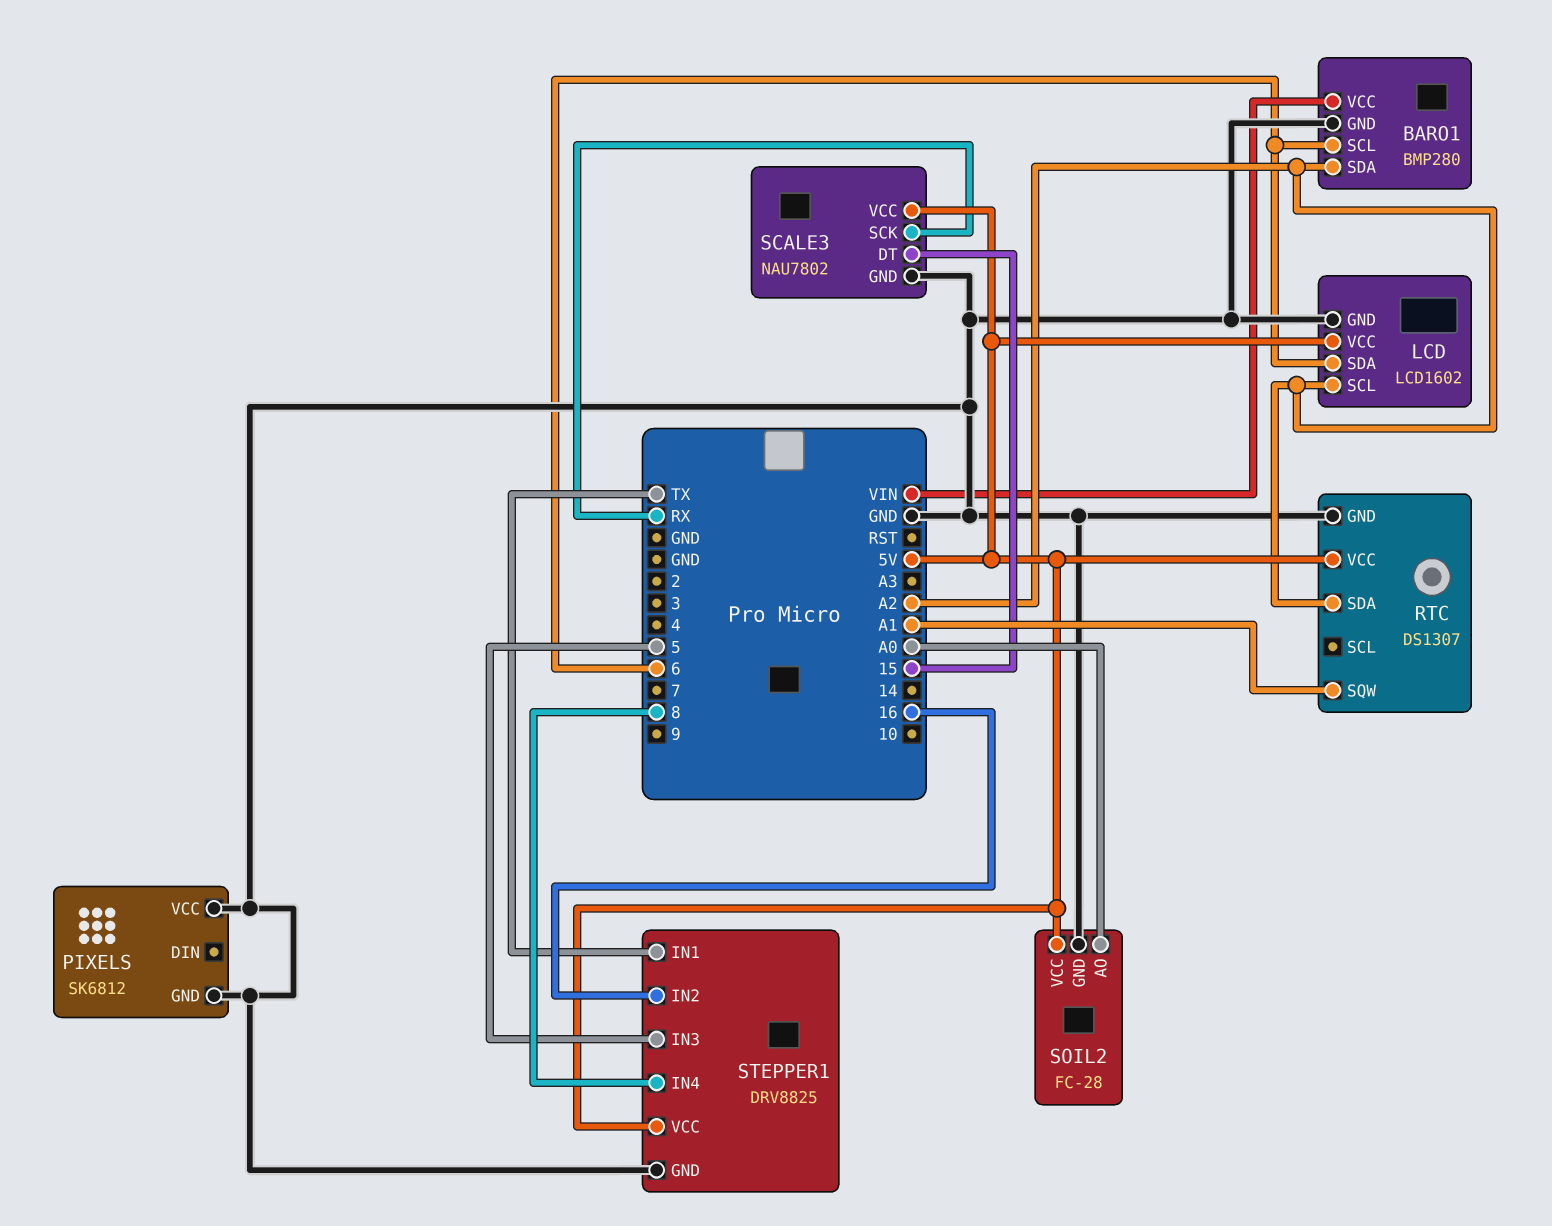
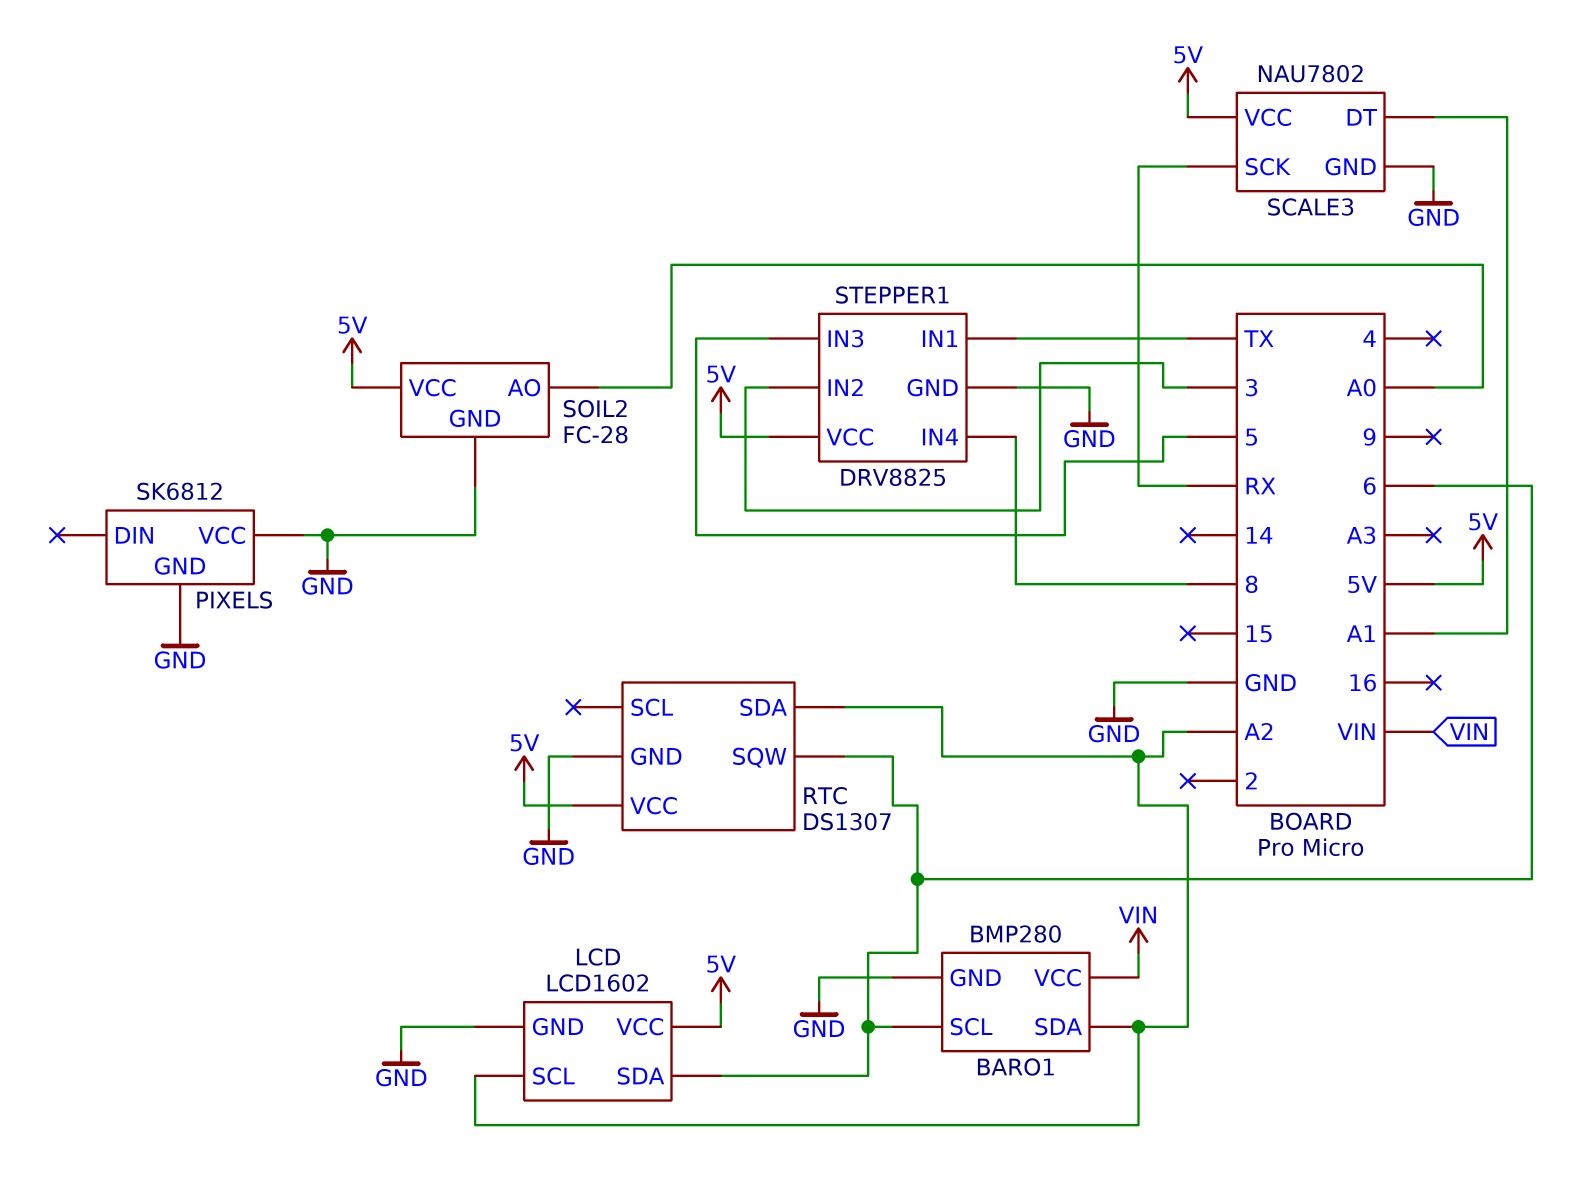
RTC pin SQW: A1 -> 6
SCALE3 pin DT: 15 -> A1
STEPPER1 pin IN2: 16 -> 3

